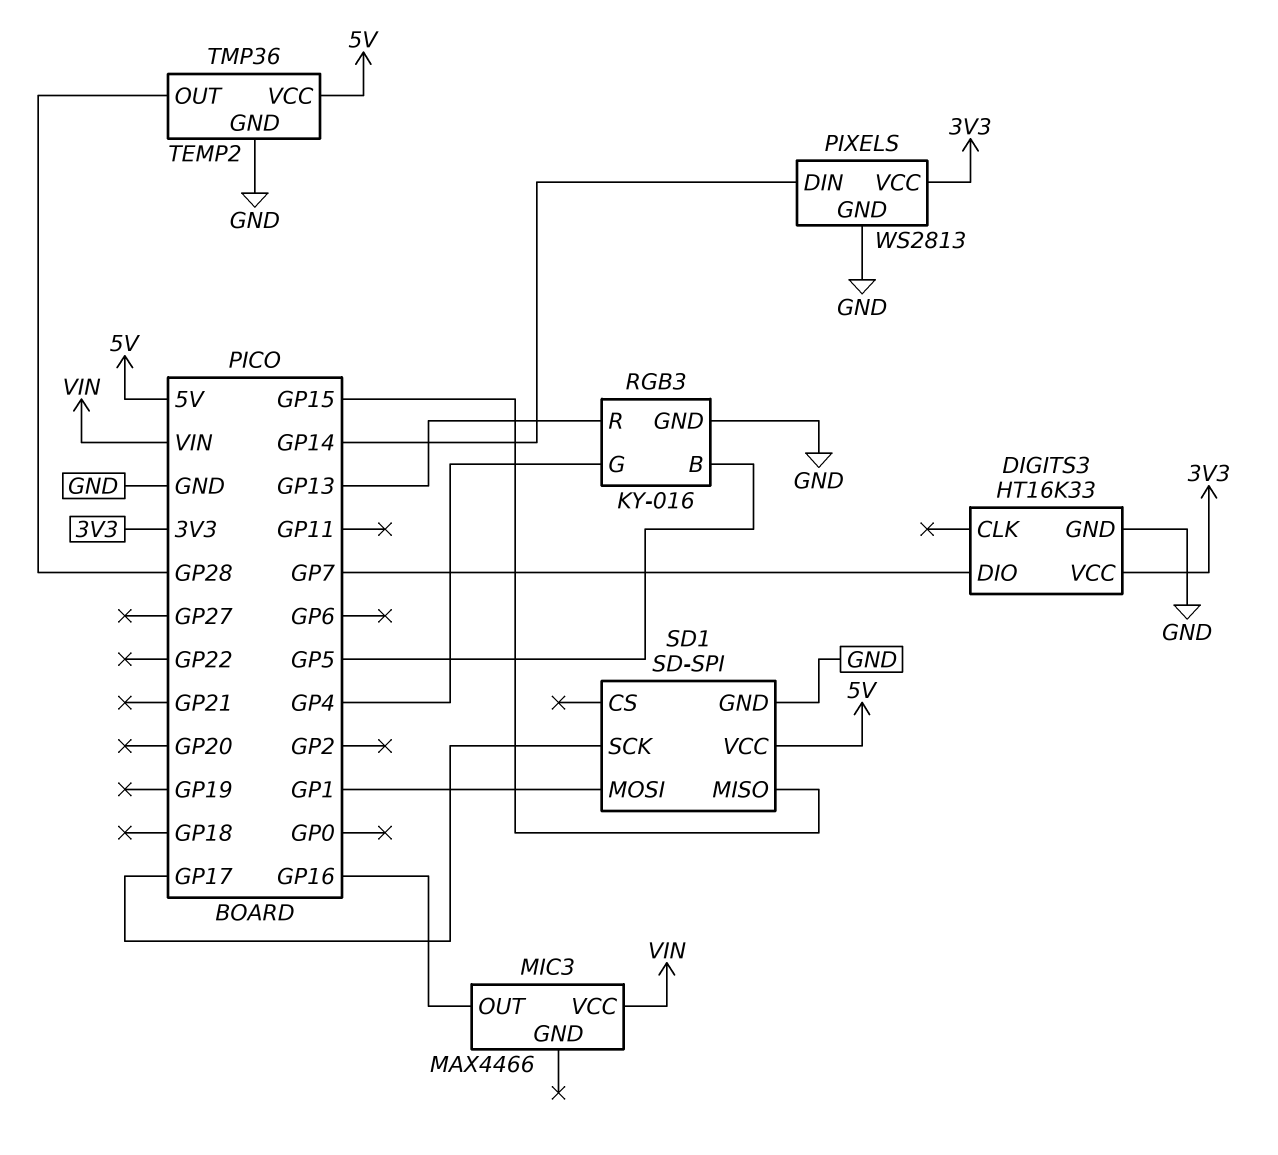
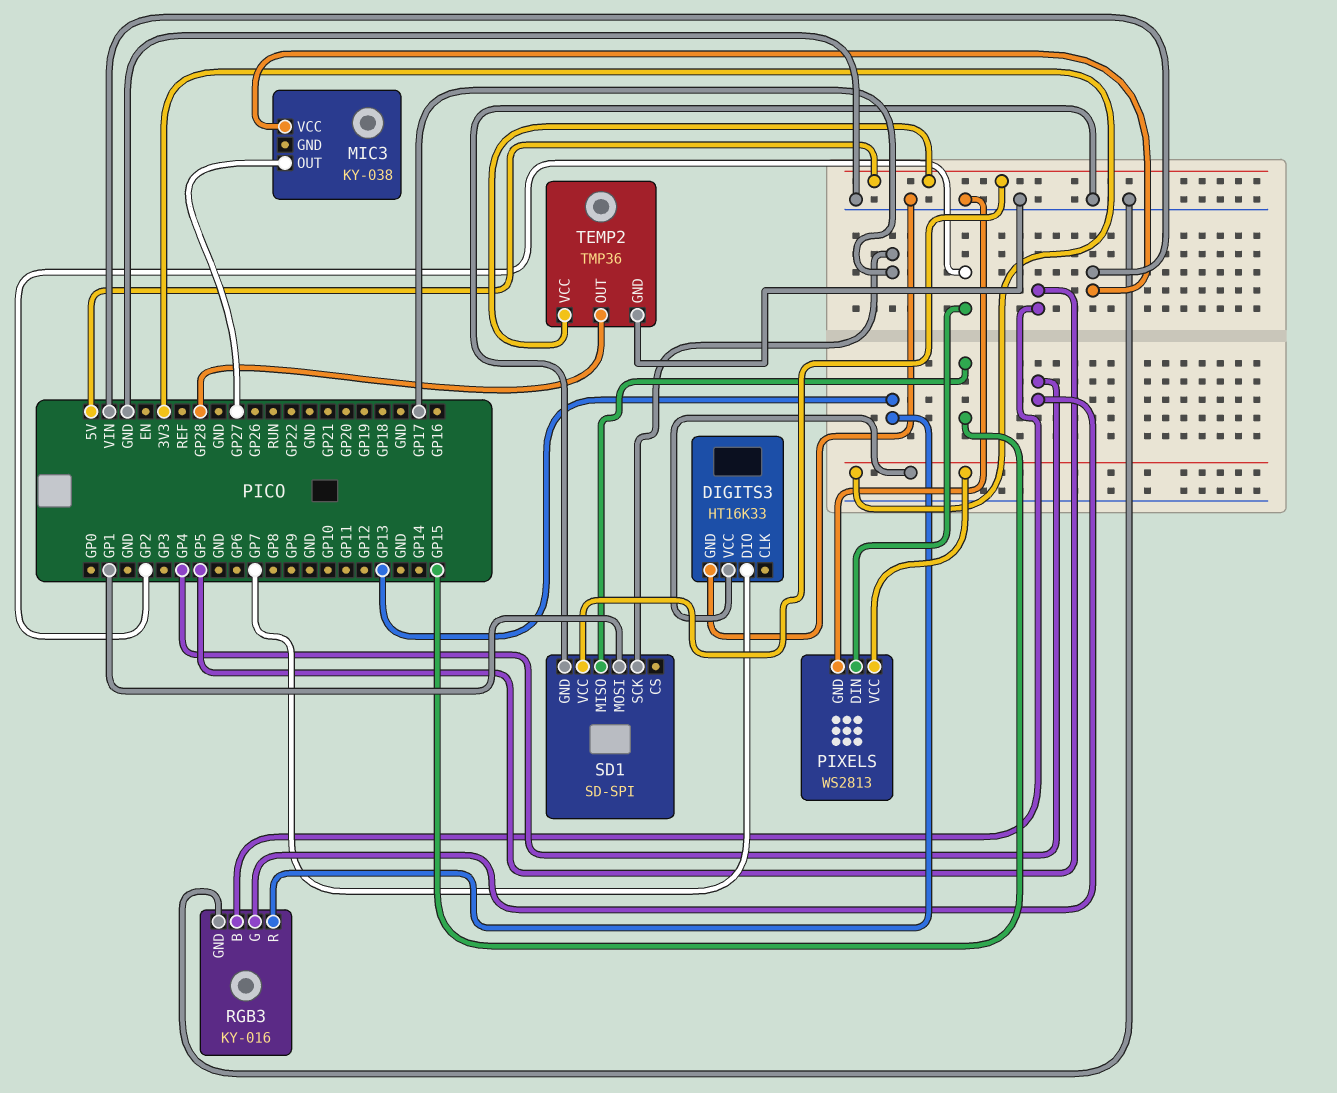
MIC3: MAX4466 -> KY-038
MIC3 pin OUT: GP16 -> GP27
PIXELS pin DIN: GP14 -> GP2

